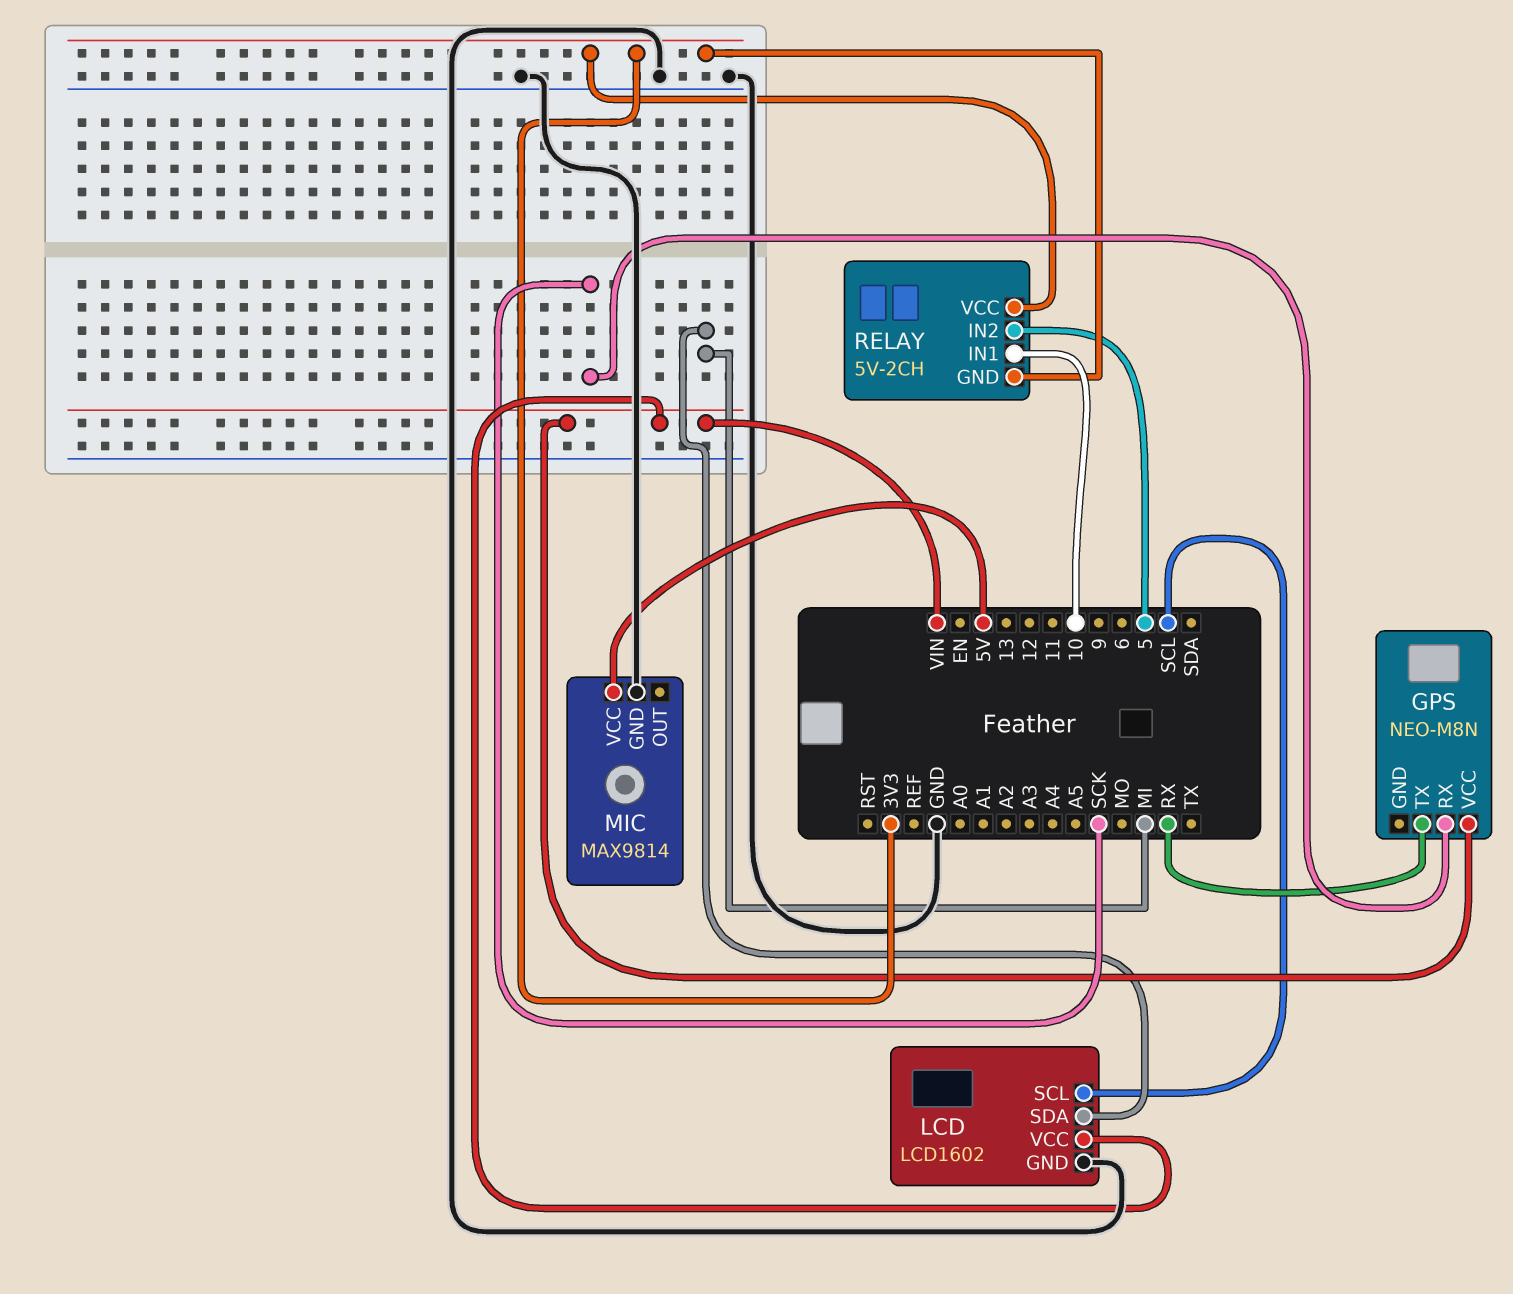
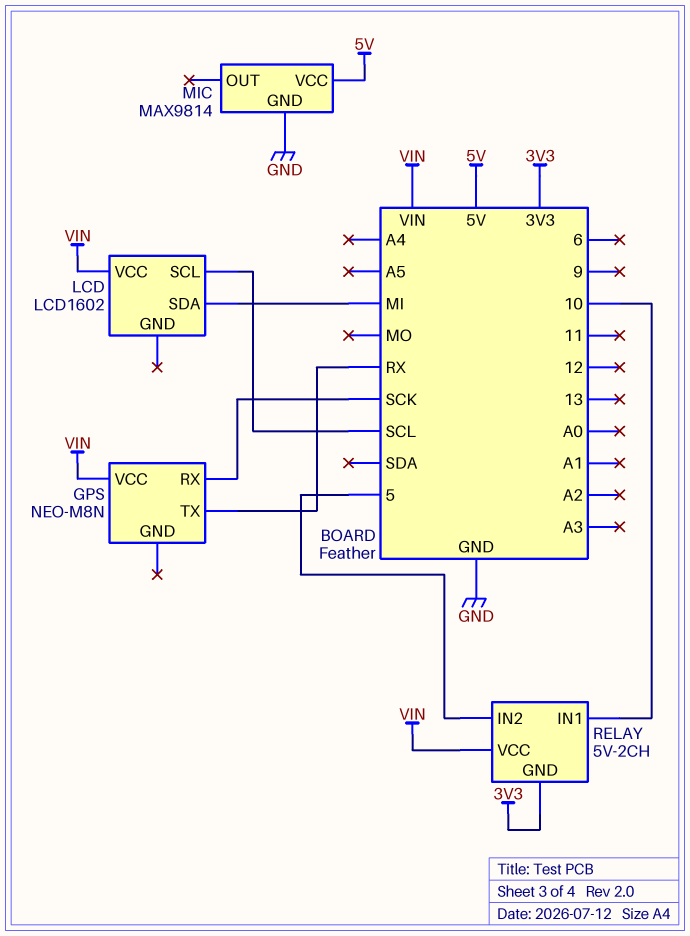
LCD pin GND: GND -> none
RELAY pin VCC: 3V3 -> VIN

